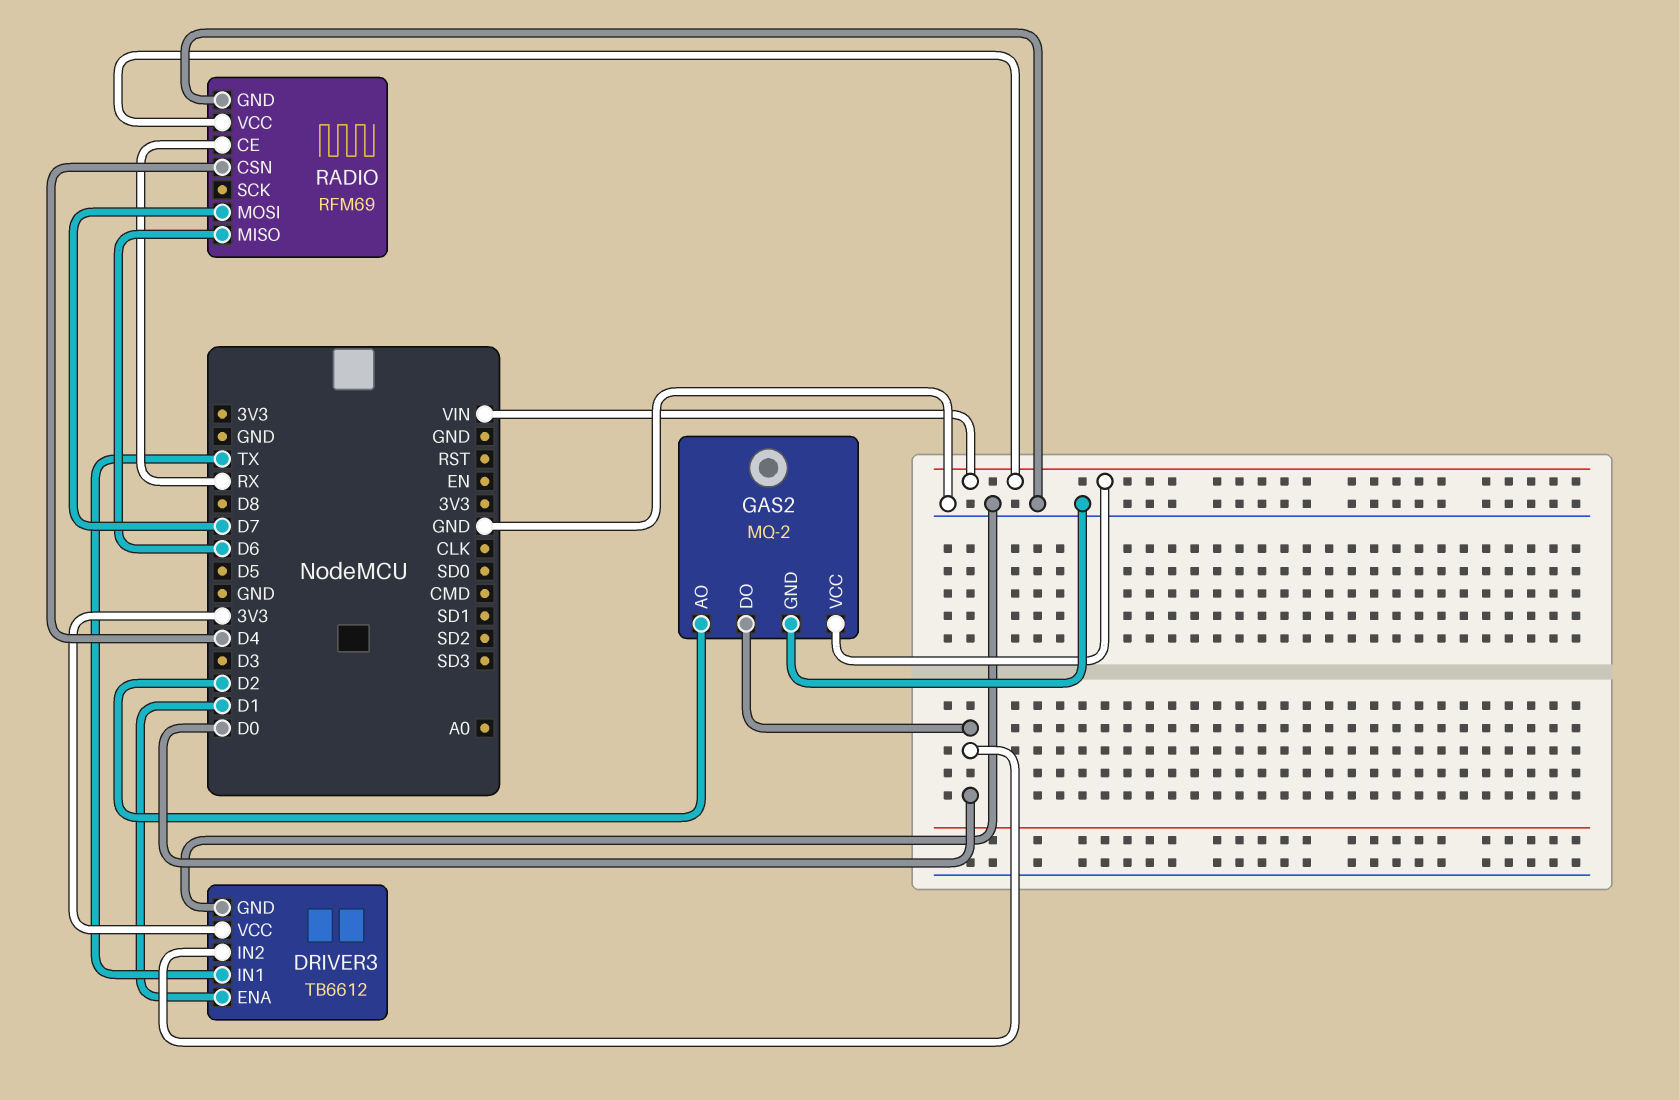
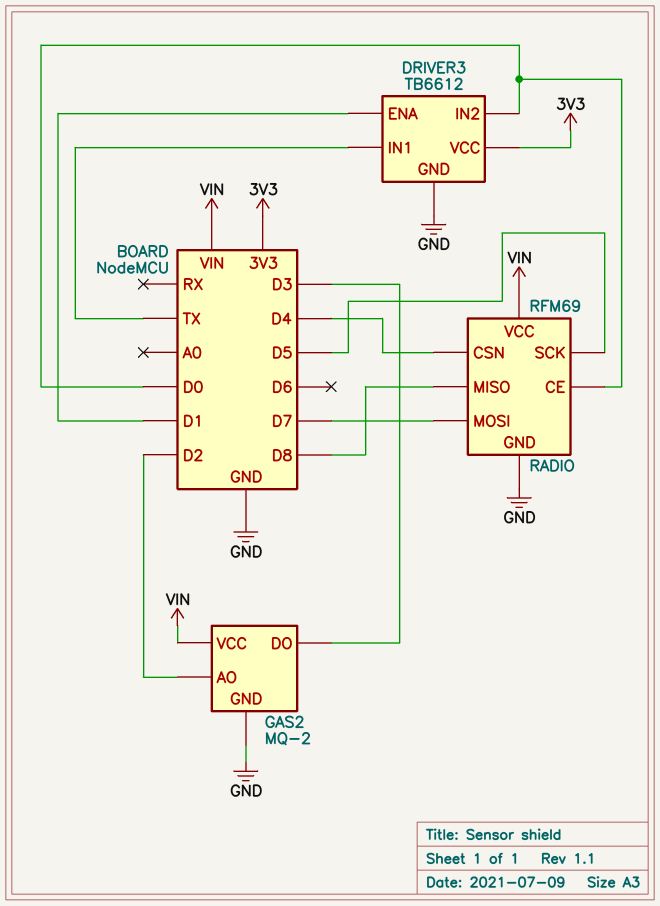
GAS2 pin DO: D0 -> D3
RADIO pin CE: RX -> D0
RADIO pin MISO: D6 -> D8
RADIO pin SCK: none -> D5

